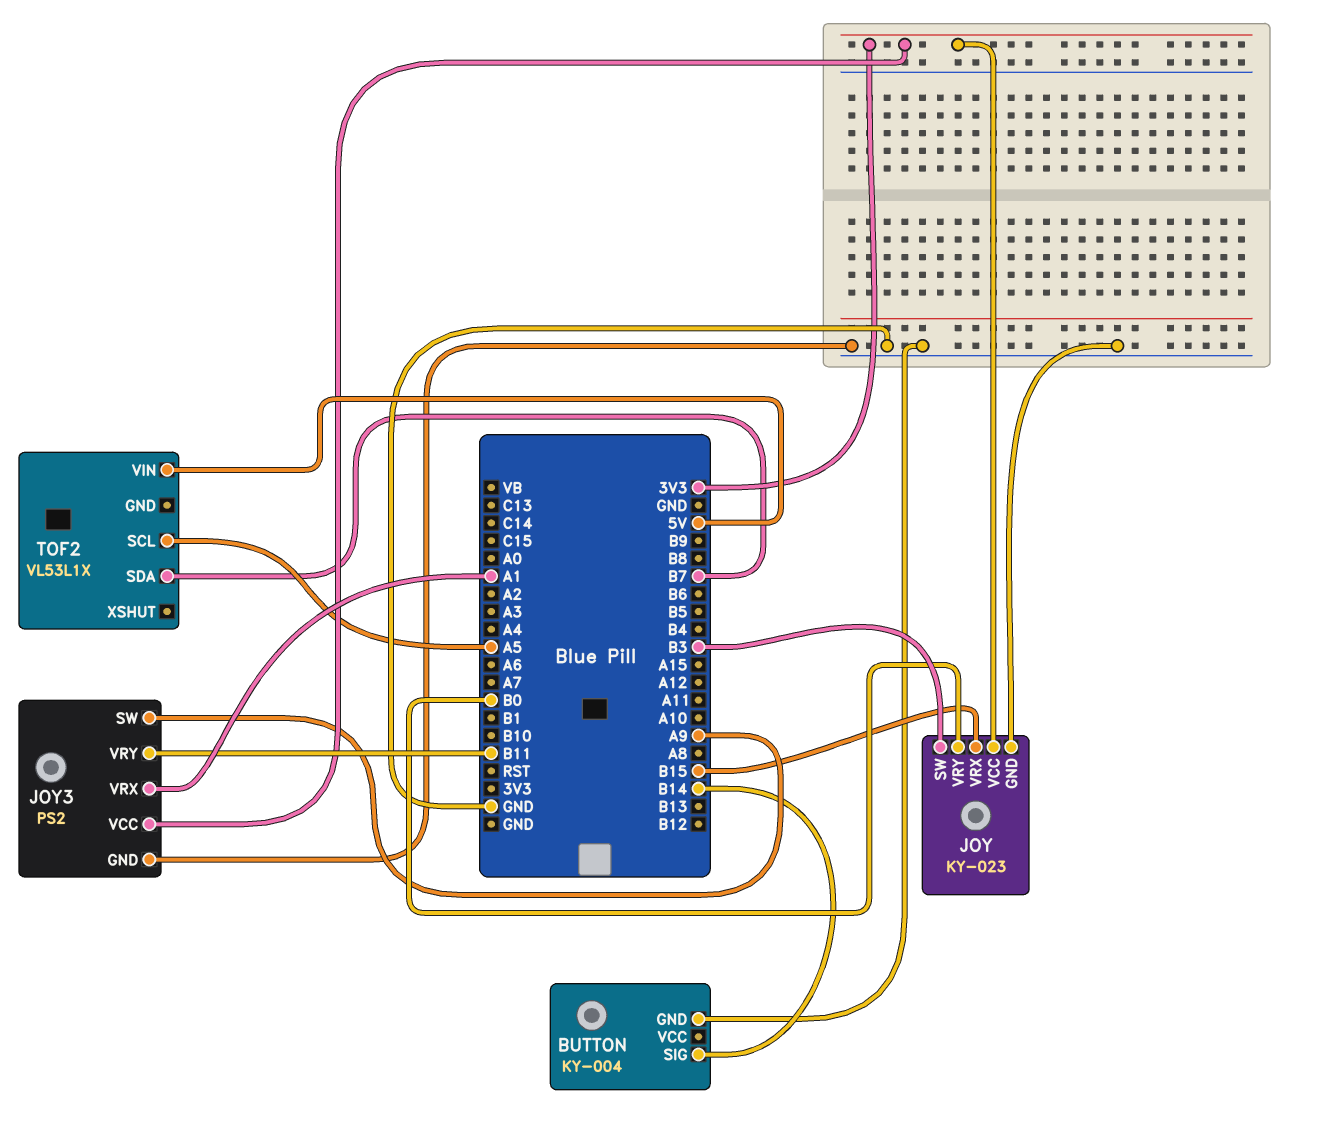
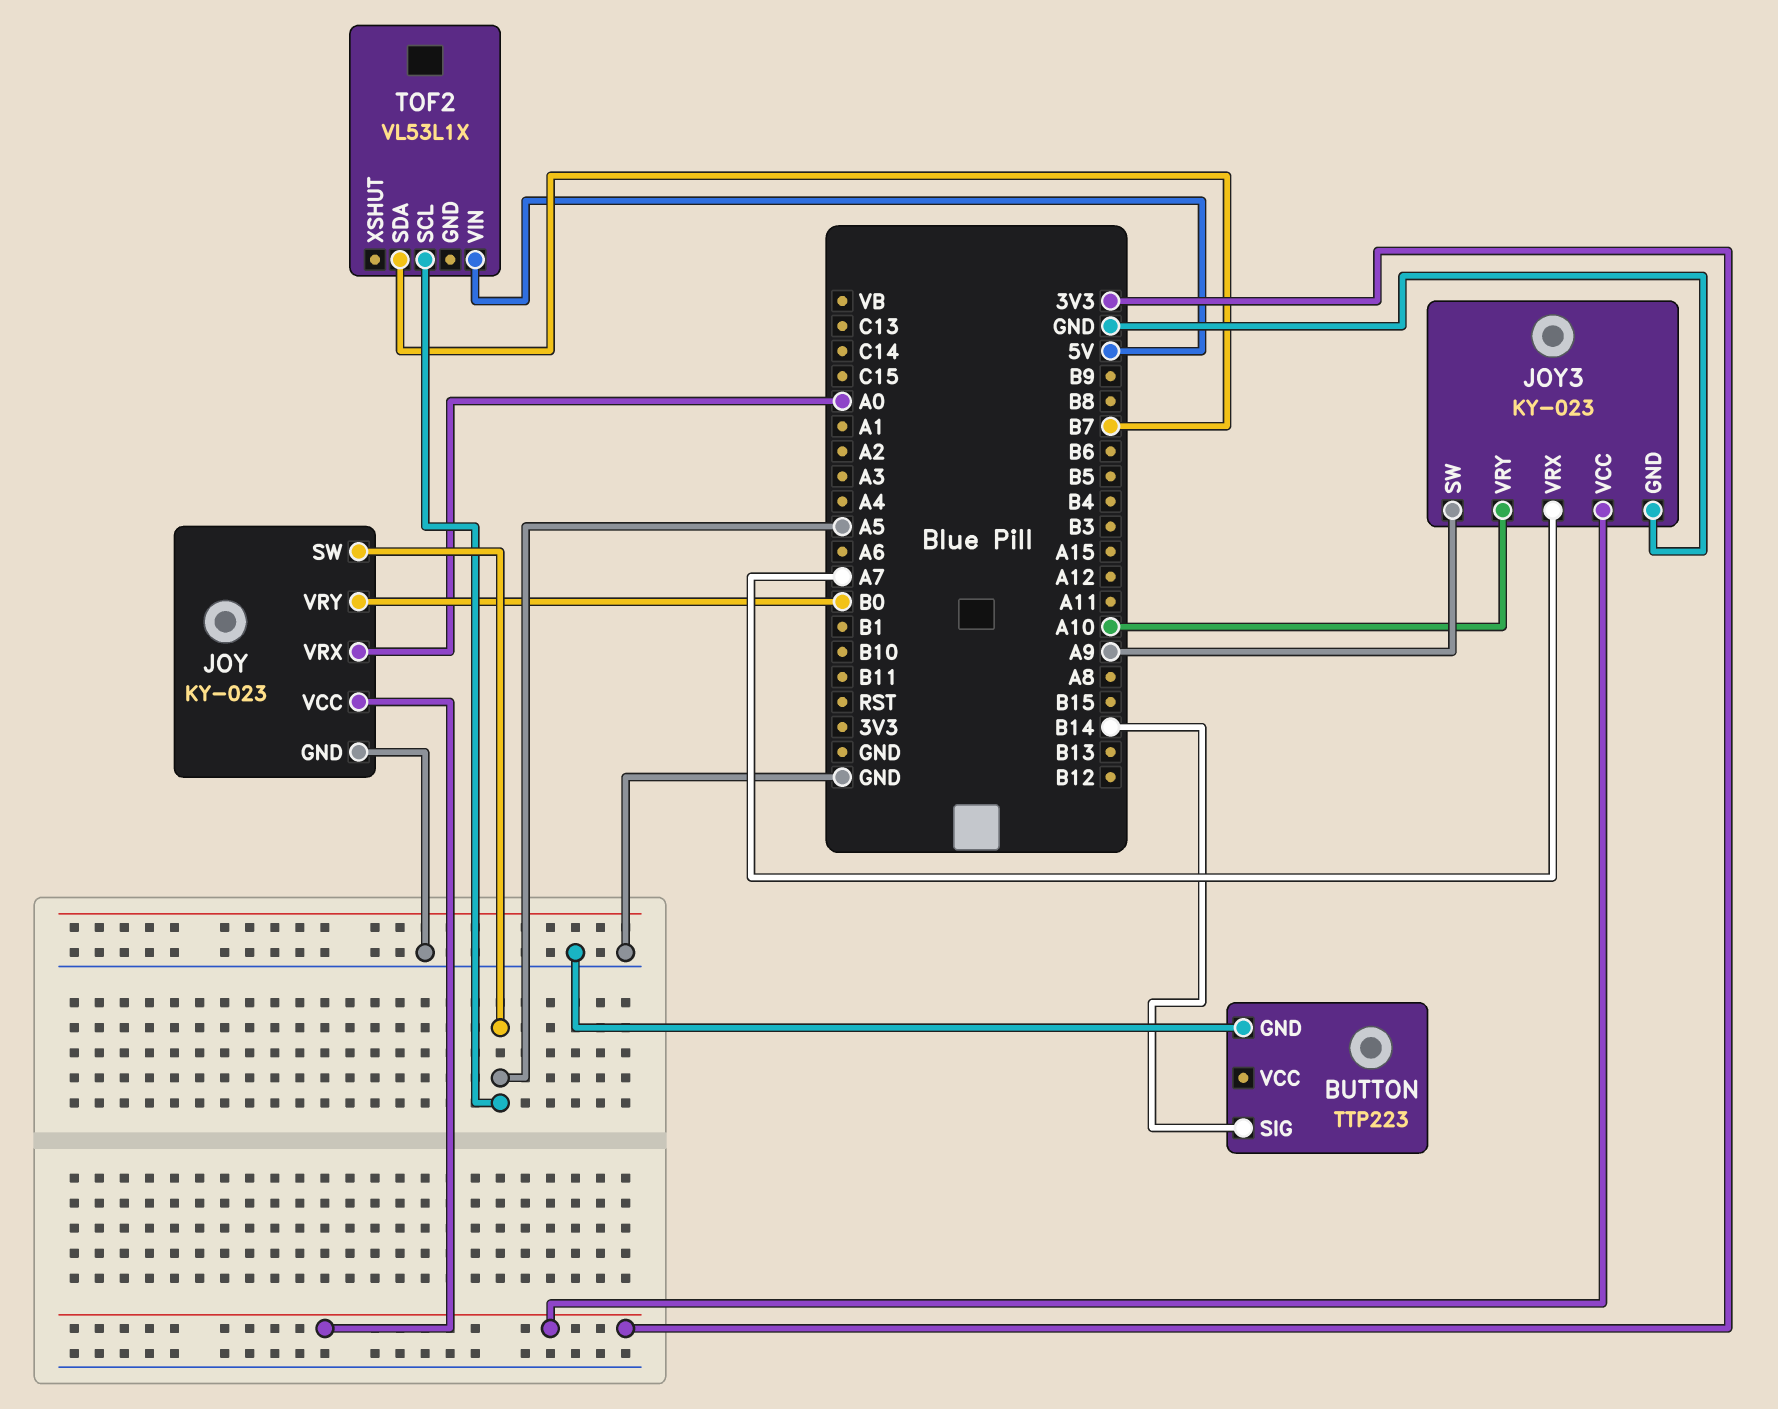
BUTTON: KY-004 -> TTP223
JOY pin SW: B3 -> A5
JOY pin VRX: B15 -> A0
JOY3: PS2 -> KY-023
JOY3 pin VRX: A1 -> A7
JOY3 pin VRY: B11 -> A10

